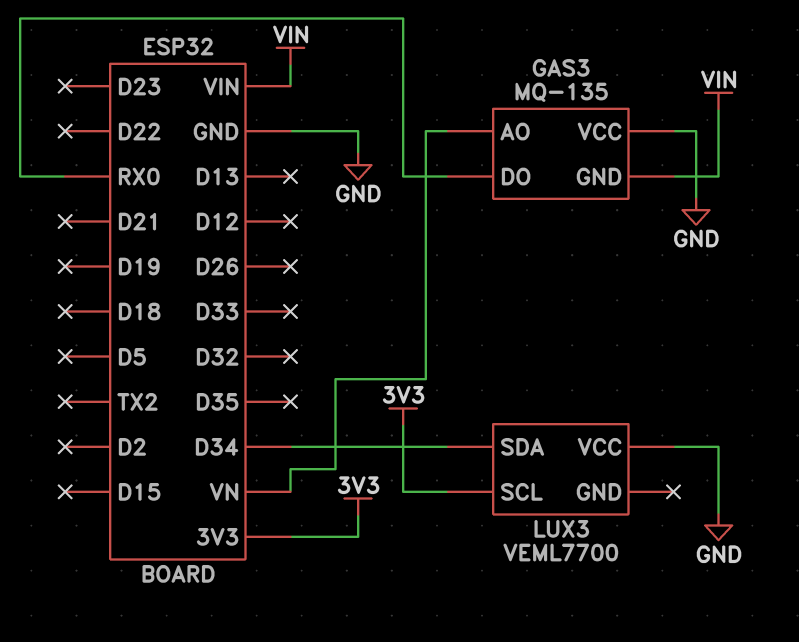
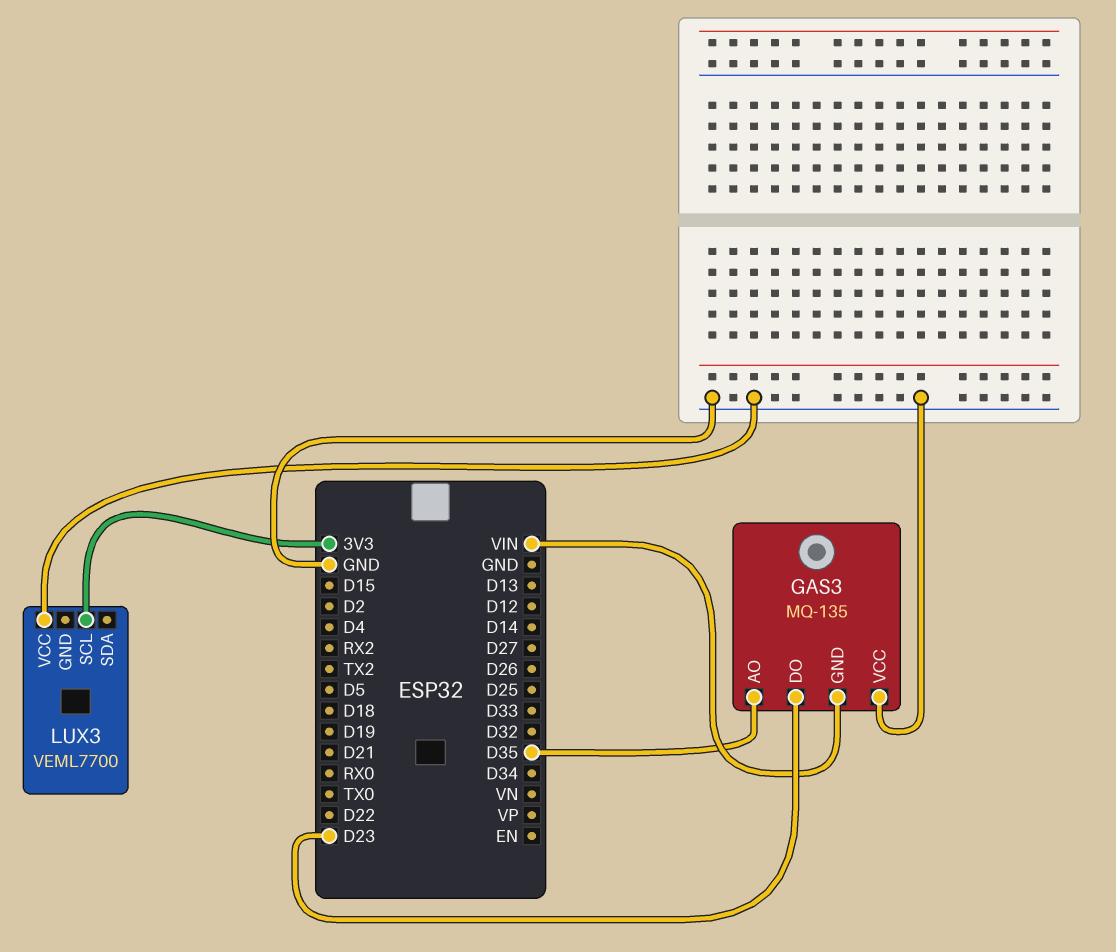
GAS3 pin AO: VN -> D35
GAS3 pin DO: RX0 -> D23
LUX3 pin SDA: D34 -> none

